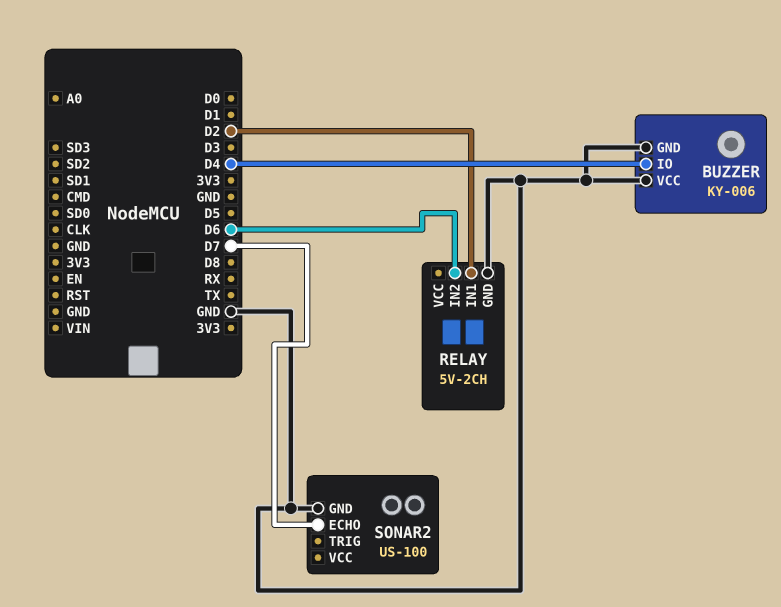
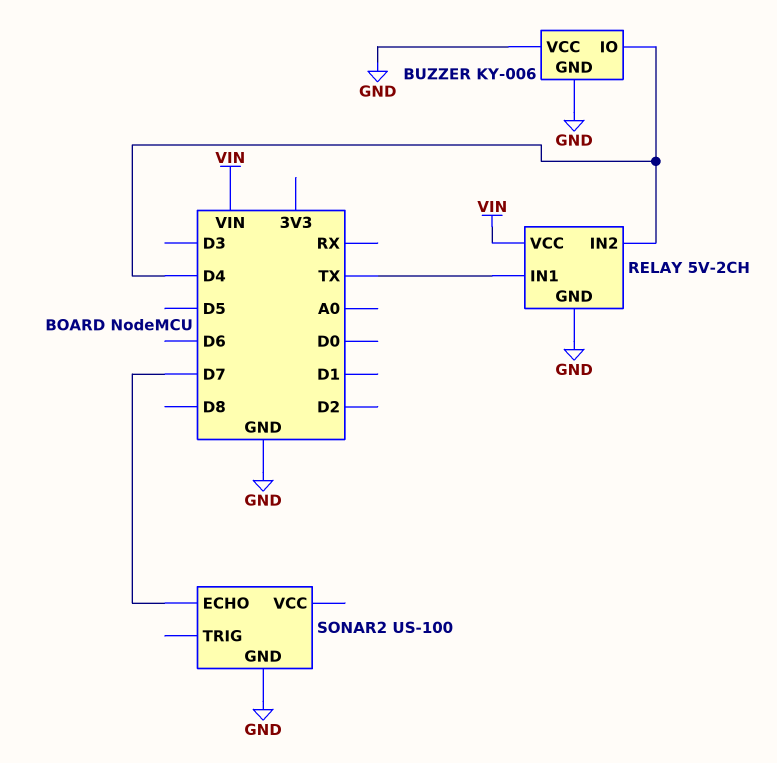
RELAY pin IN1: D2 -> TX
RELAY pin IN2: D6 -> D4
RELAY pin VCC: none -> VIN

